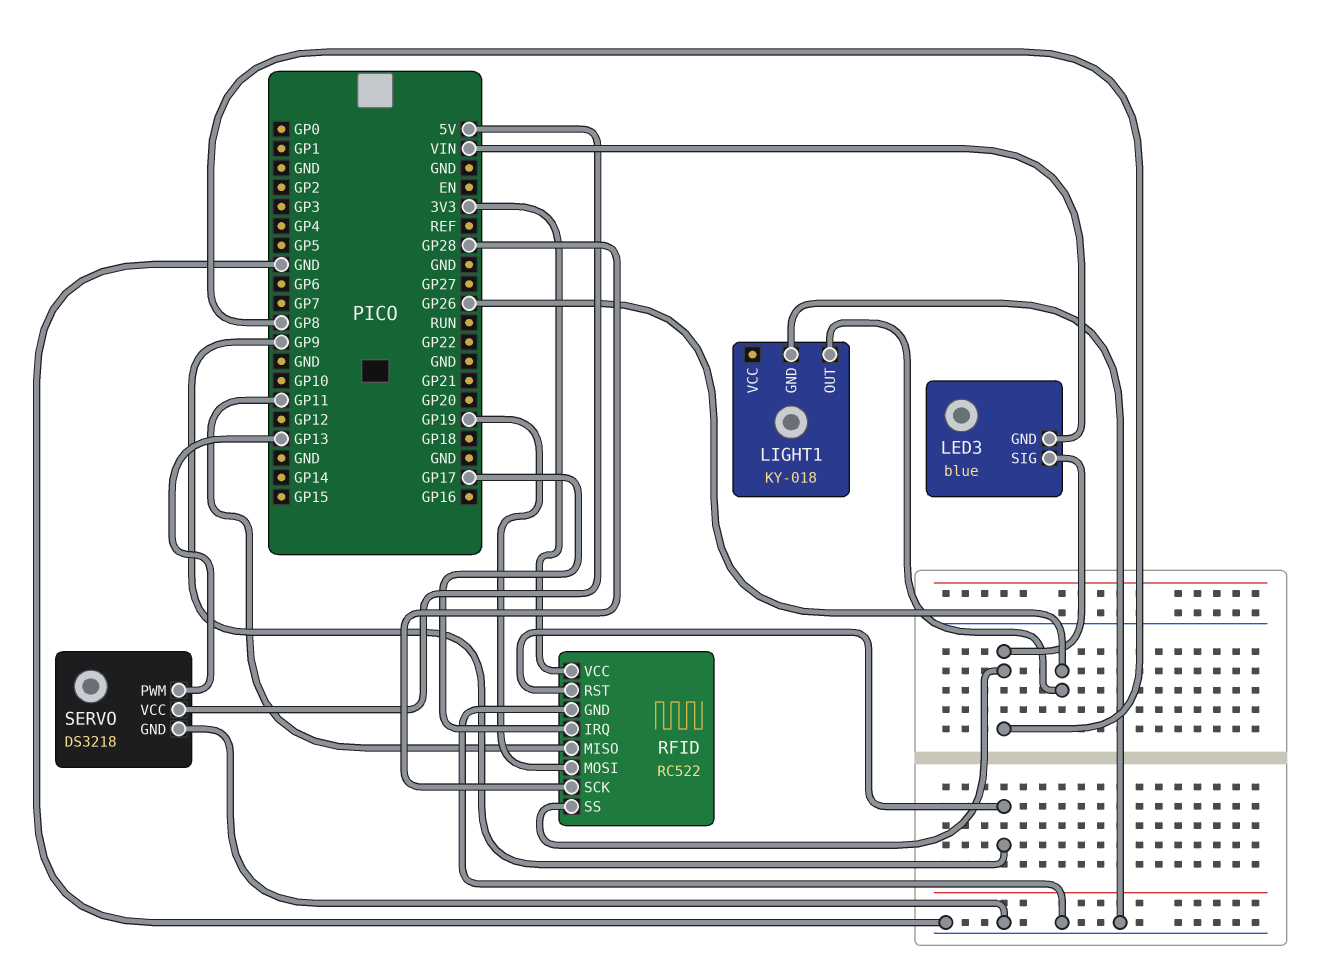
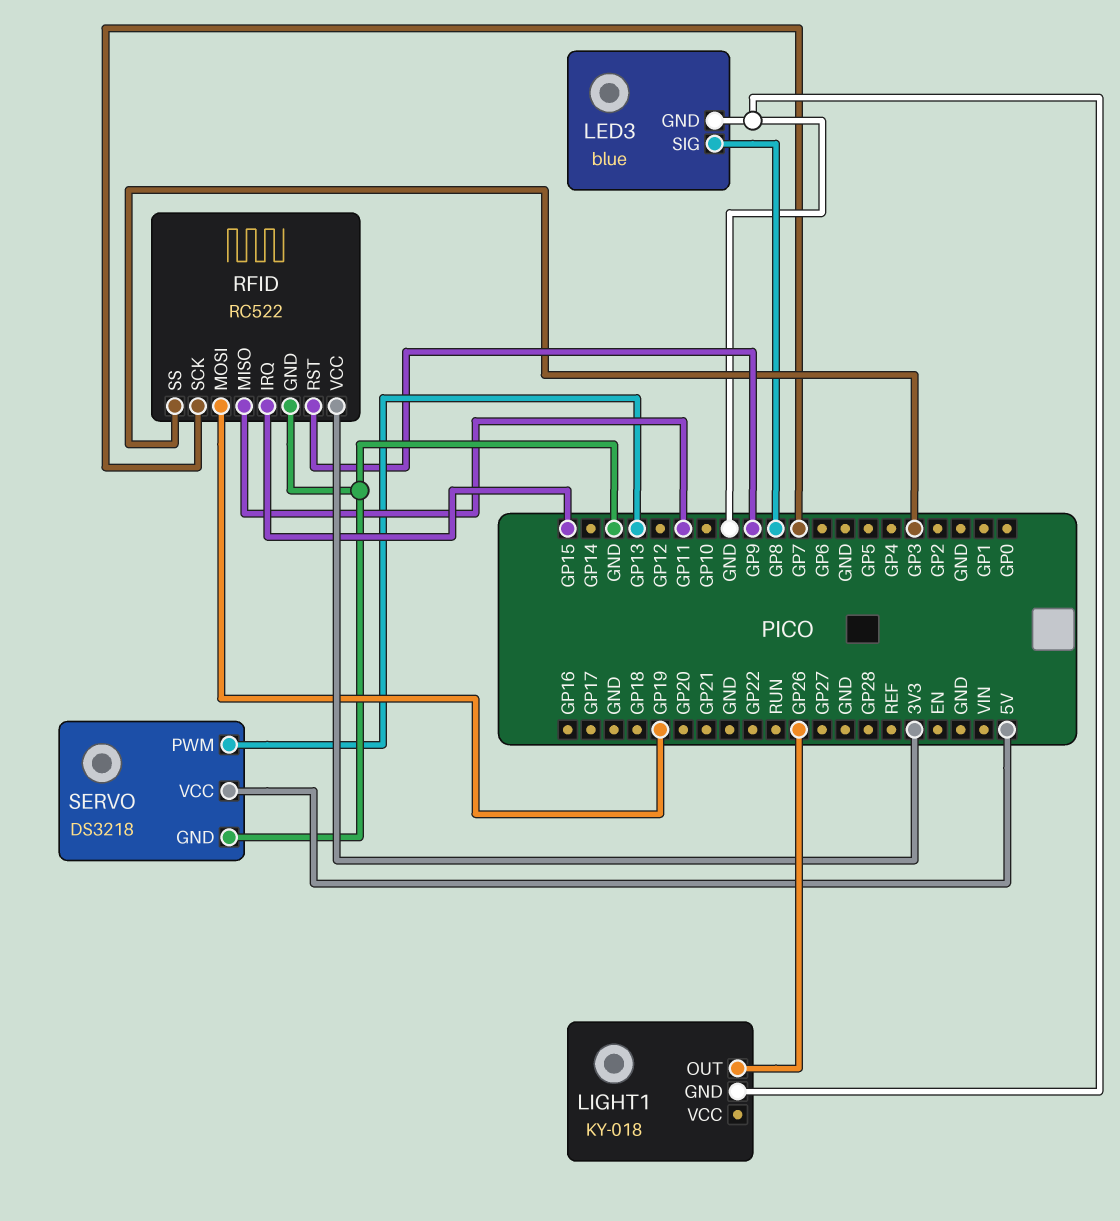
LED3 pin GND: VIN -> GND
RFID pin IRQ: GP17 -> GP15
RFID pin SCK: GP28 -> GP7
RFID pin SS: GP8 -> GP3

